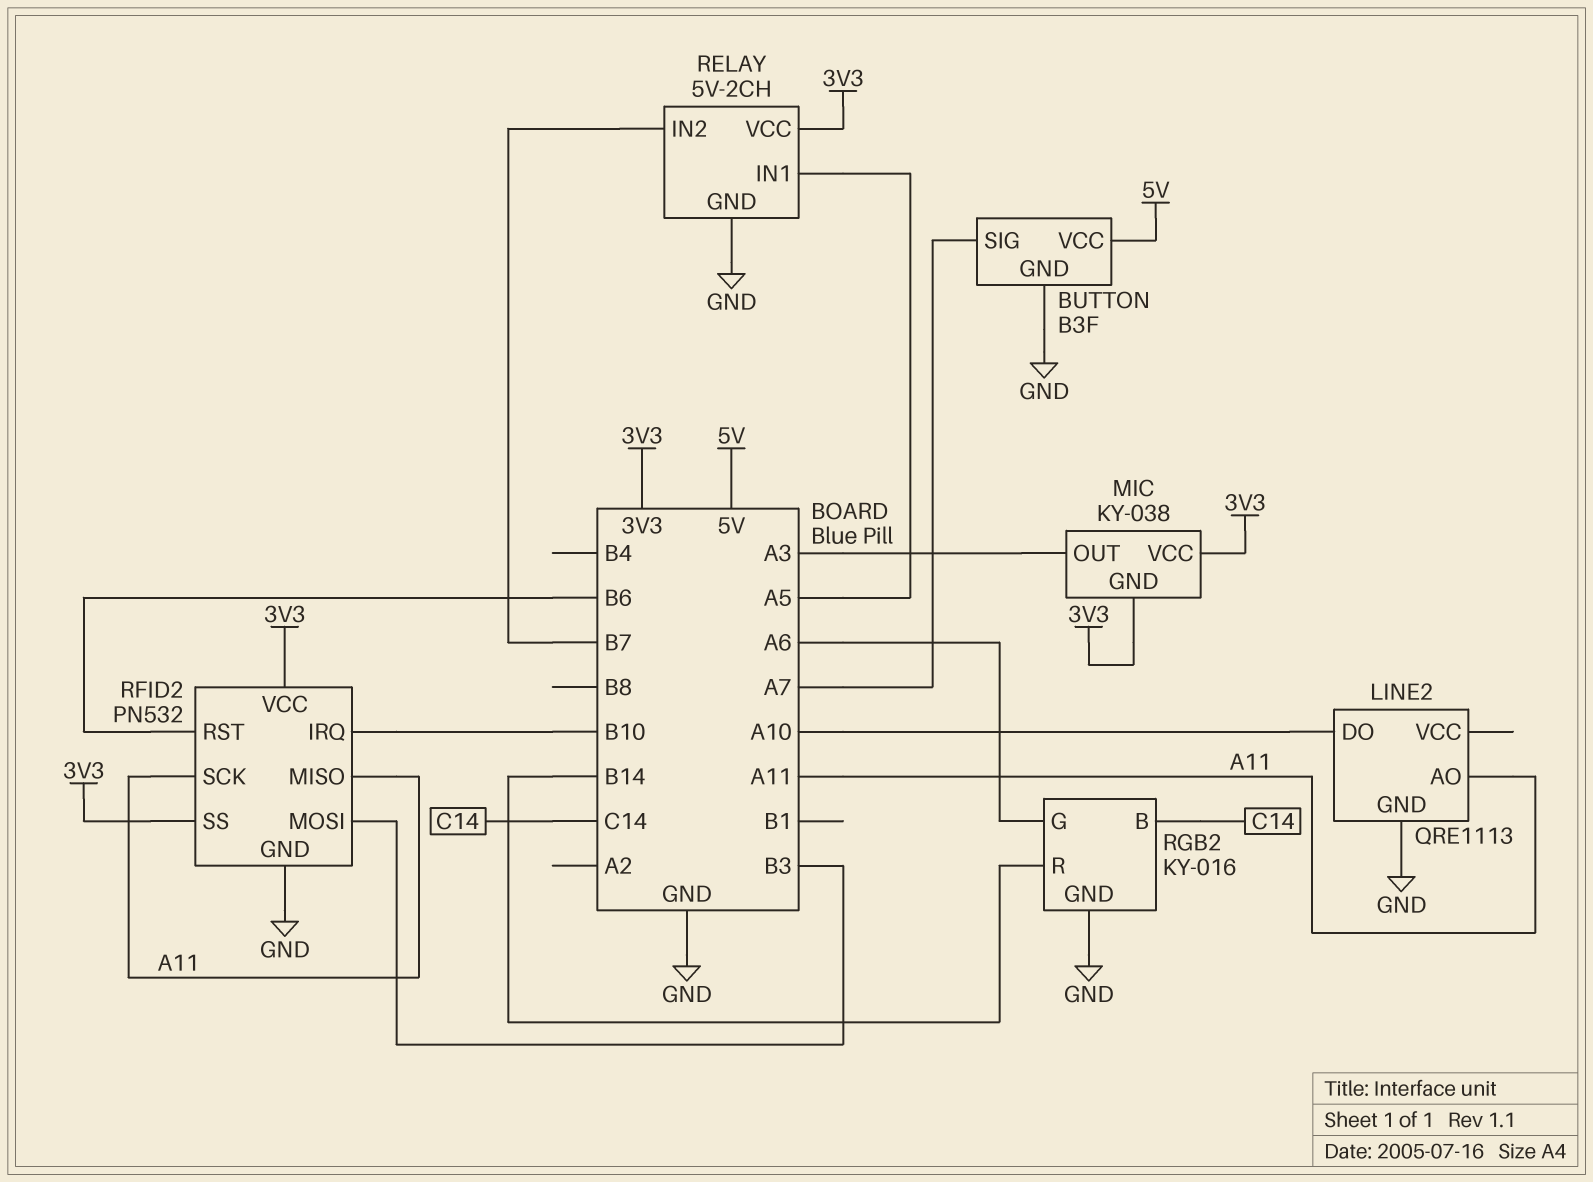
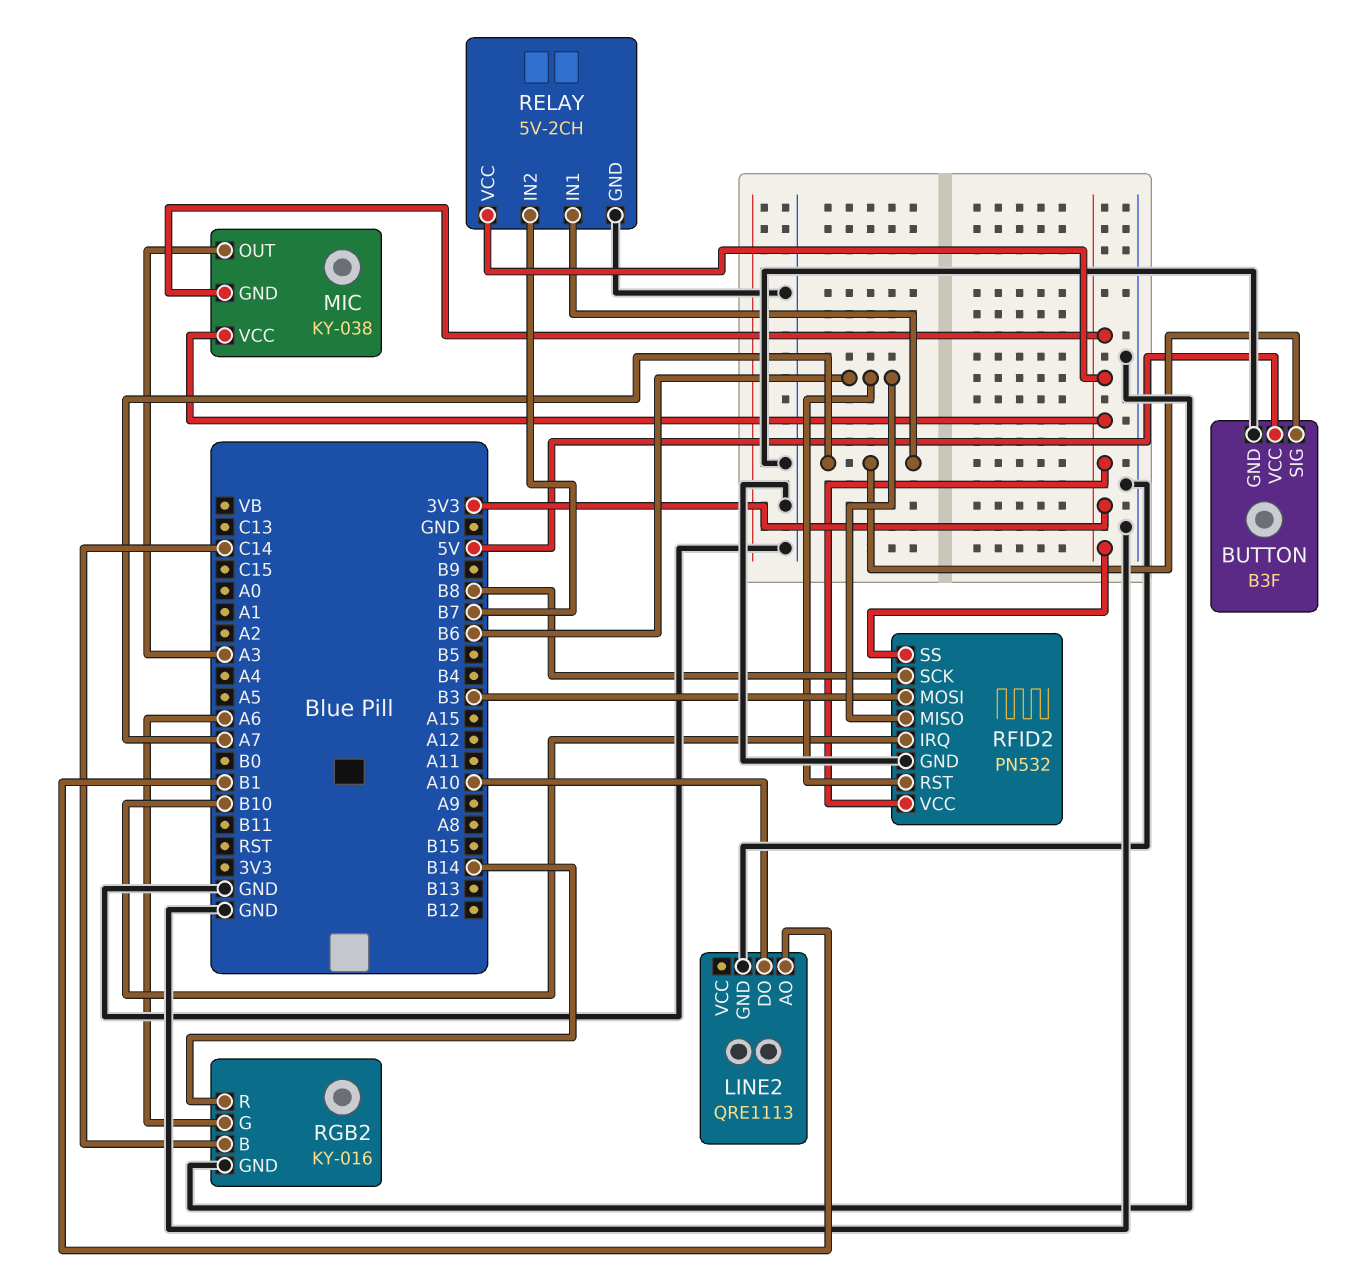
LINE2 pin AO: A11 -> B1
RELAY pin IN1: A5 -> A7
RFID2 pin MISO: A11 -> B6
RFID2 pin SCK: A11 -> B8

